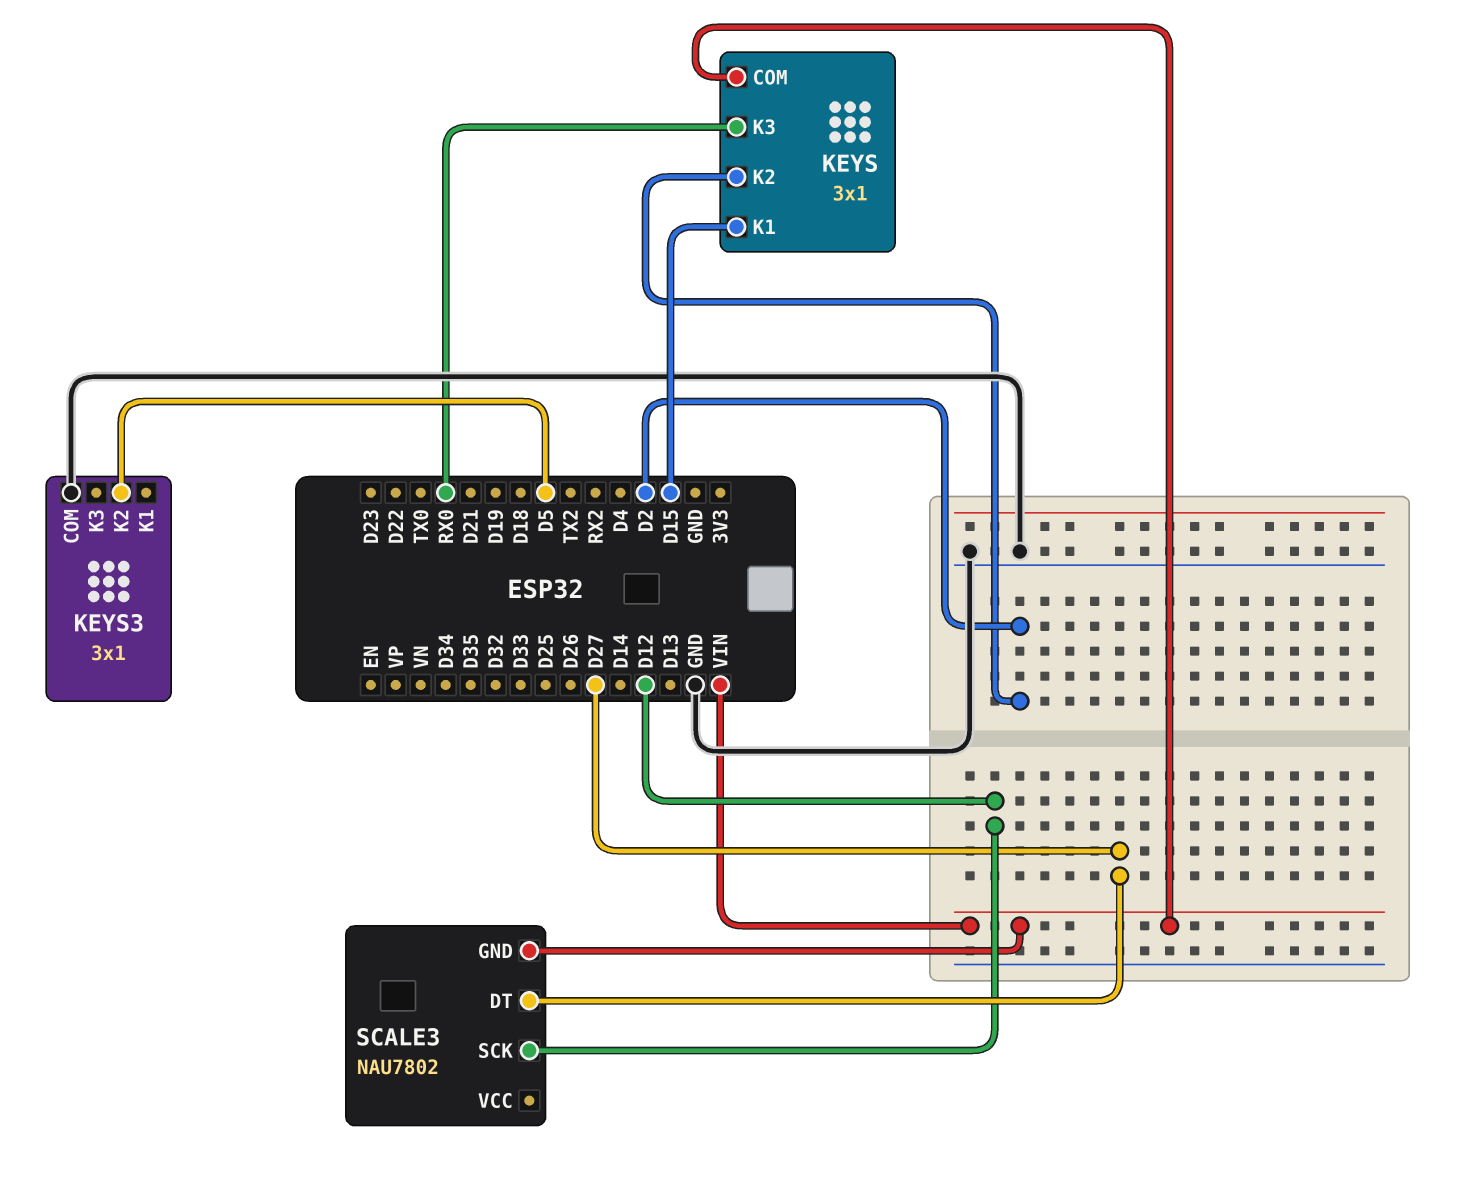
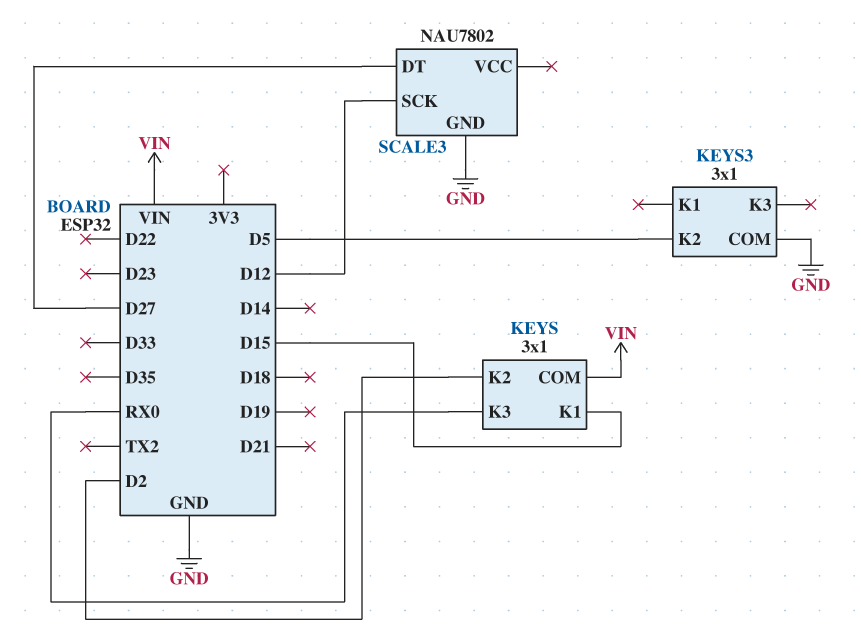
SCALE3 pin GND: VIN -> GND

